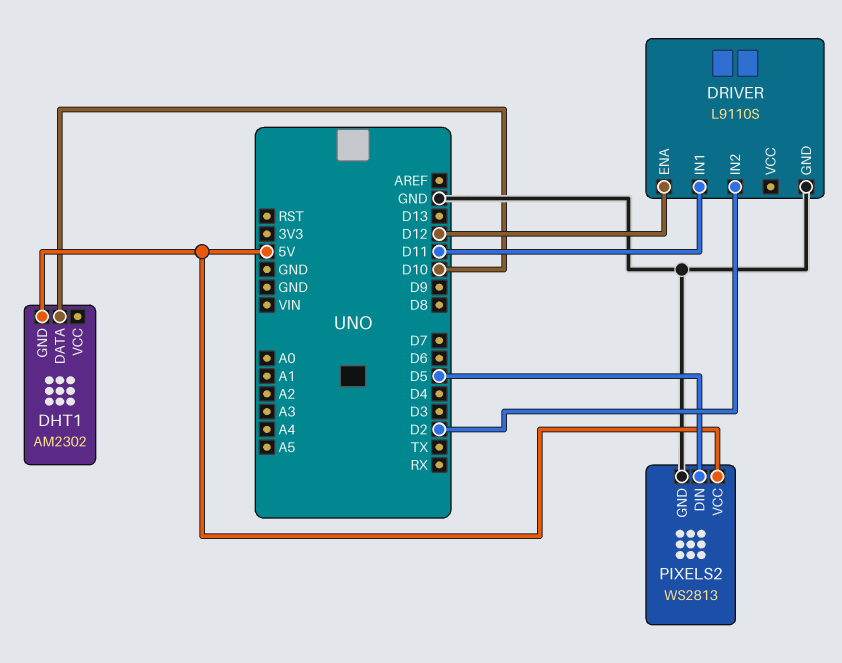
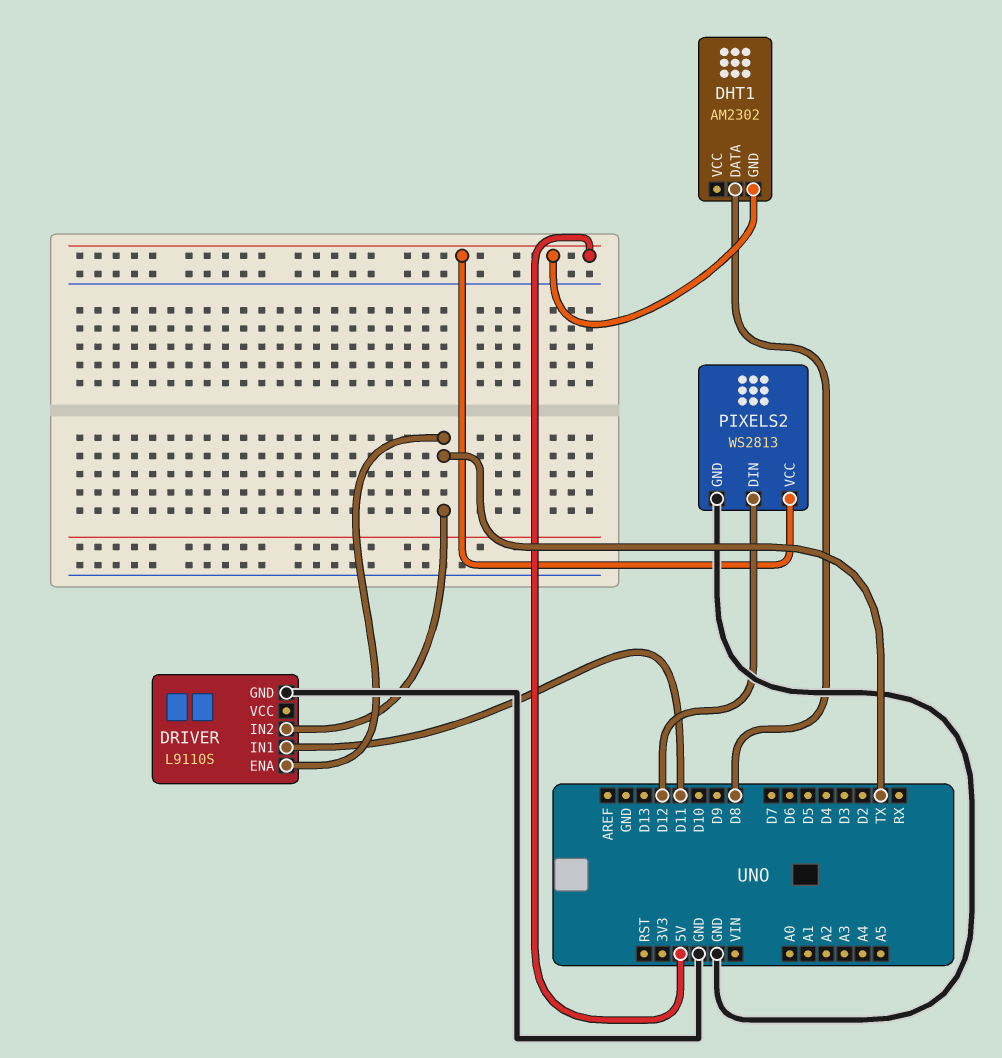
DHT1 pin DATA: D10 -> D8
DRIVER pin ENA: D12 -> TX
DRIVER pin IN2: D2 -> TX
PIXELS2 pin DIN: D5 -> D12

